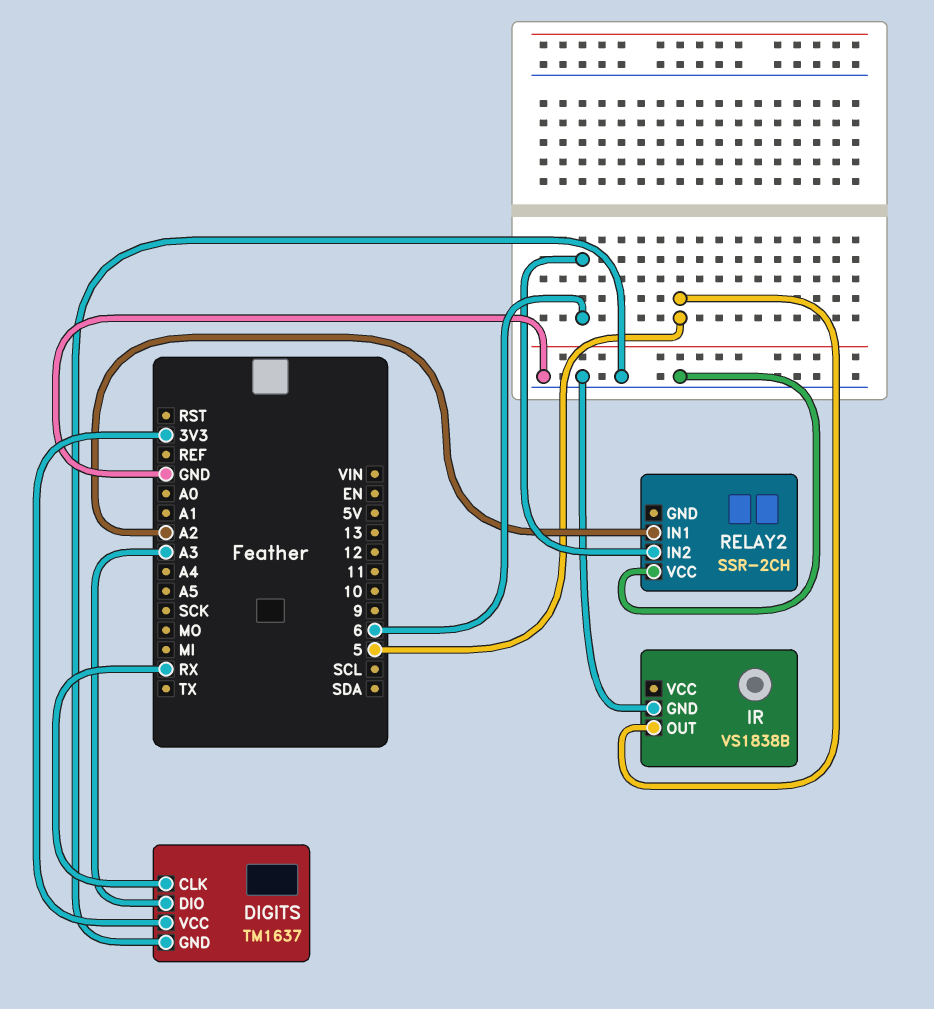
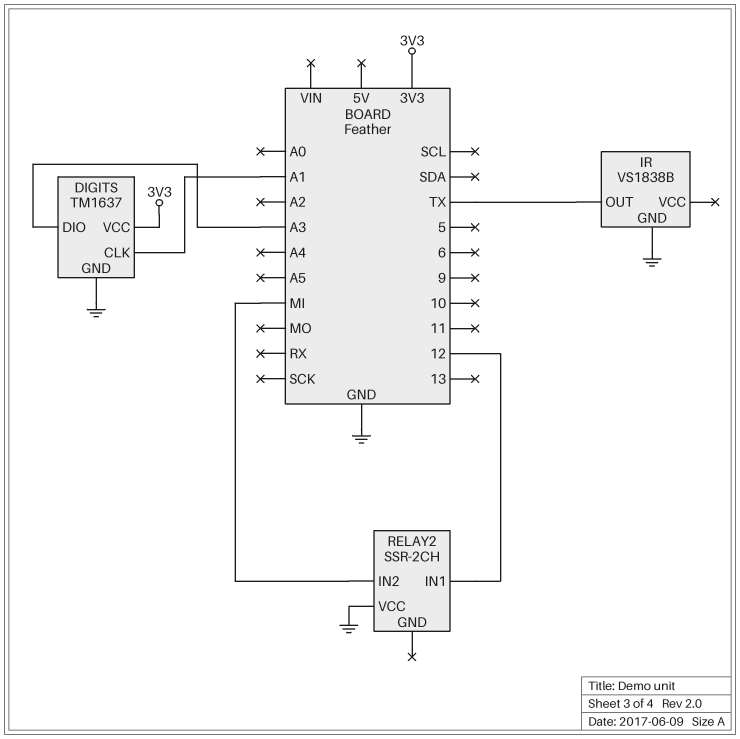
DIGITS pin CLK: RX -> A1
IR pin OUT: 5 -> TX
RELAY2 pin IN1: A2 -> 12
RELAY2 pin IN2: 6 -> MI

